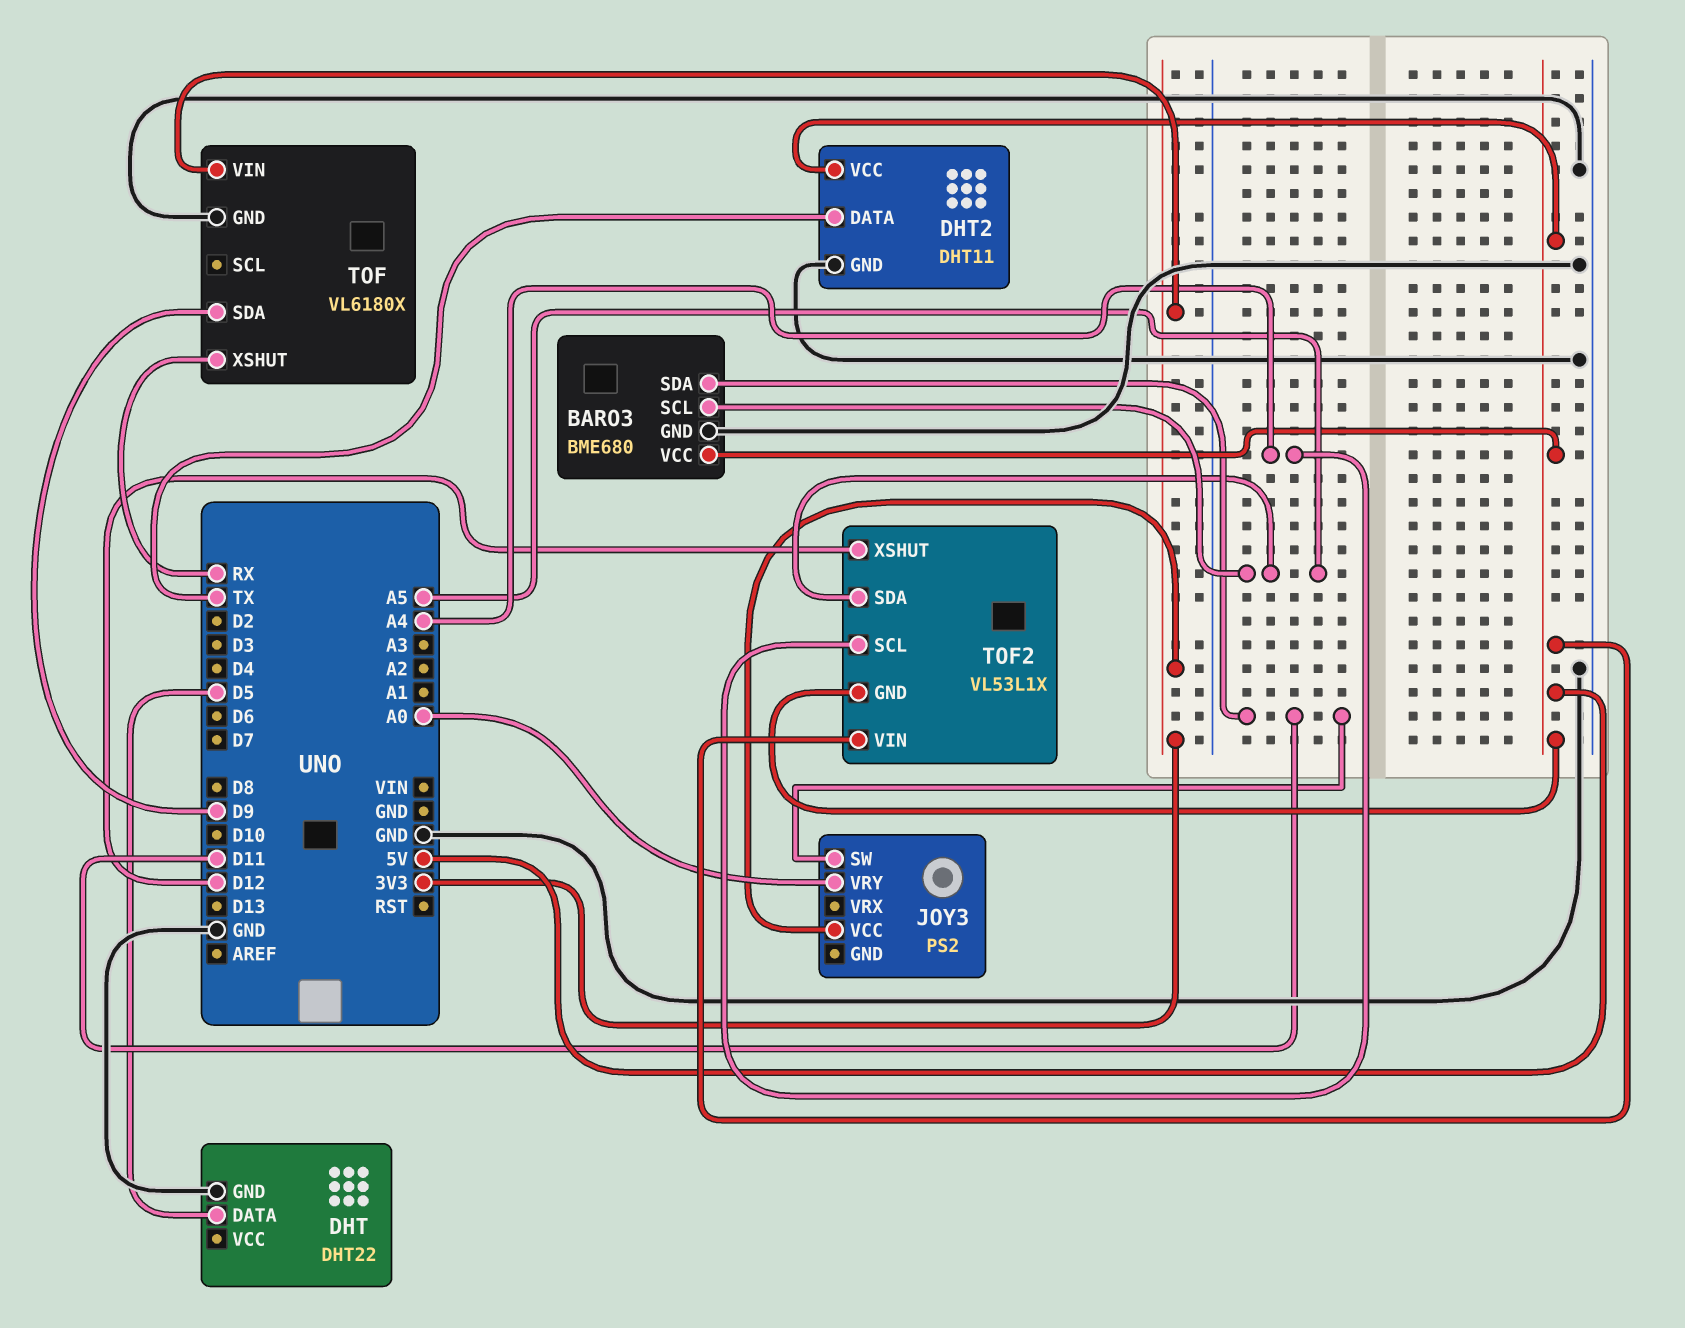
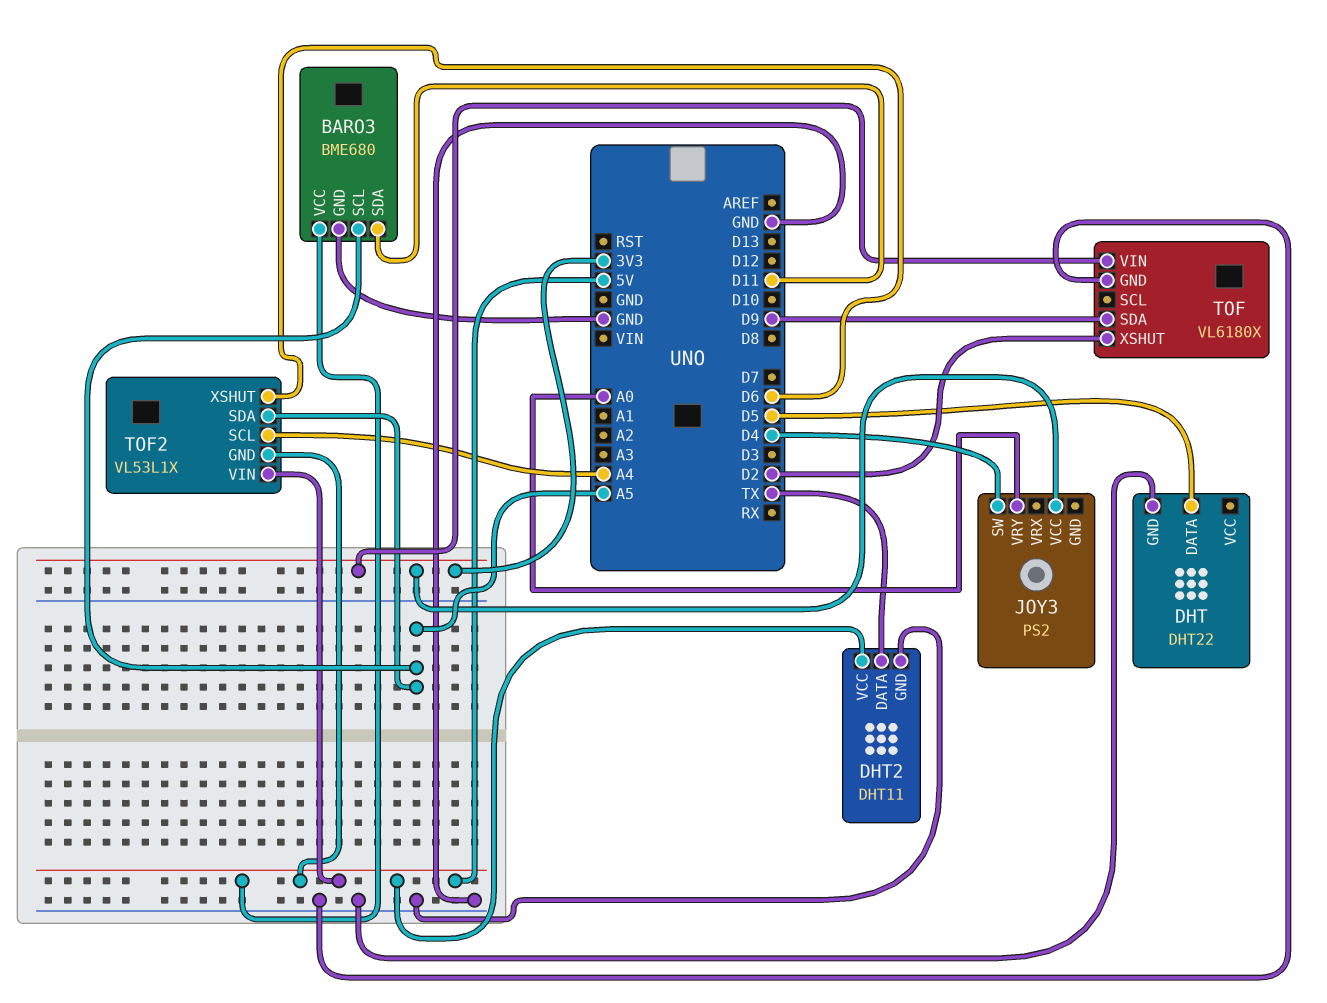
JOY3 pin SW: D11 -> D4
TOF pin XSHUT: RX -> D2
TOF2 pin XSHUT: D12 -> D6

